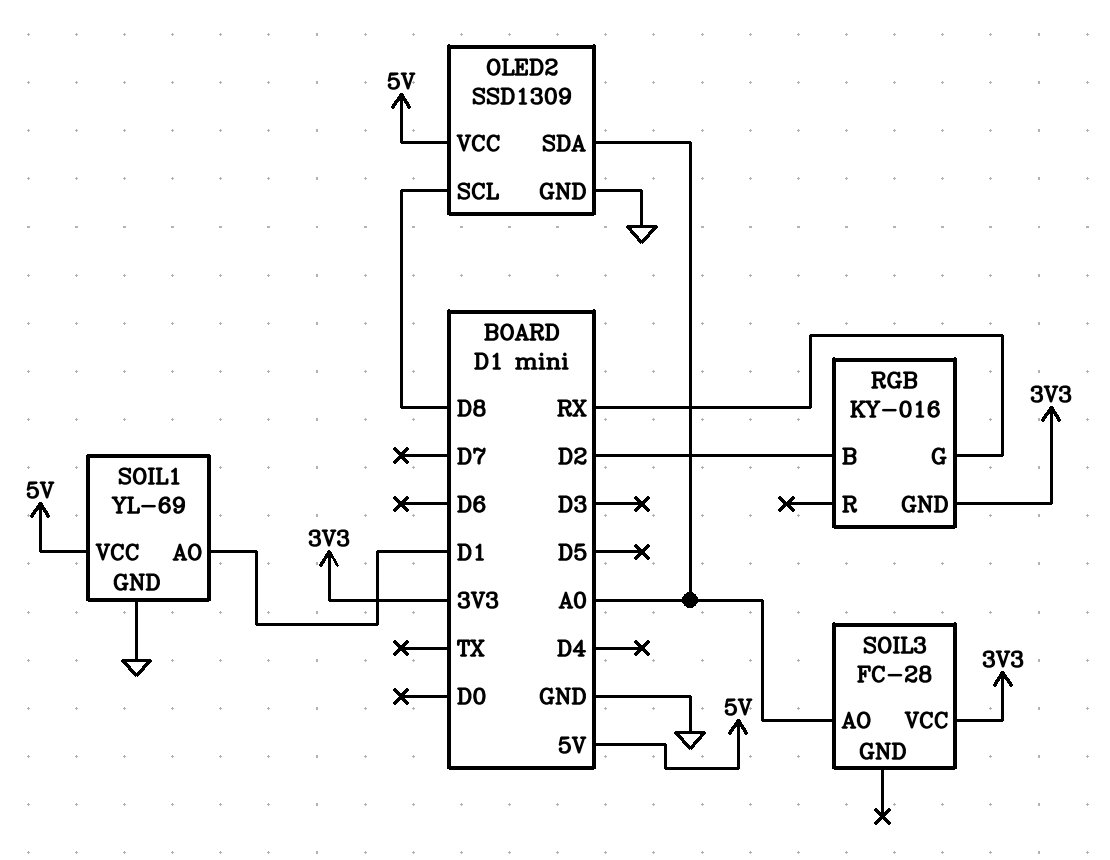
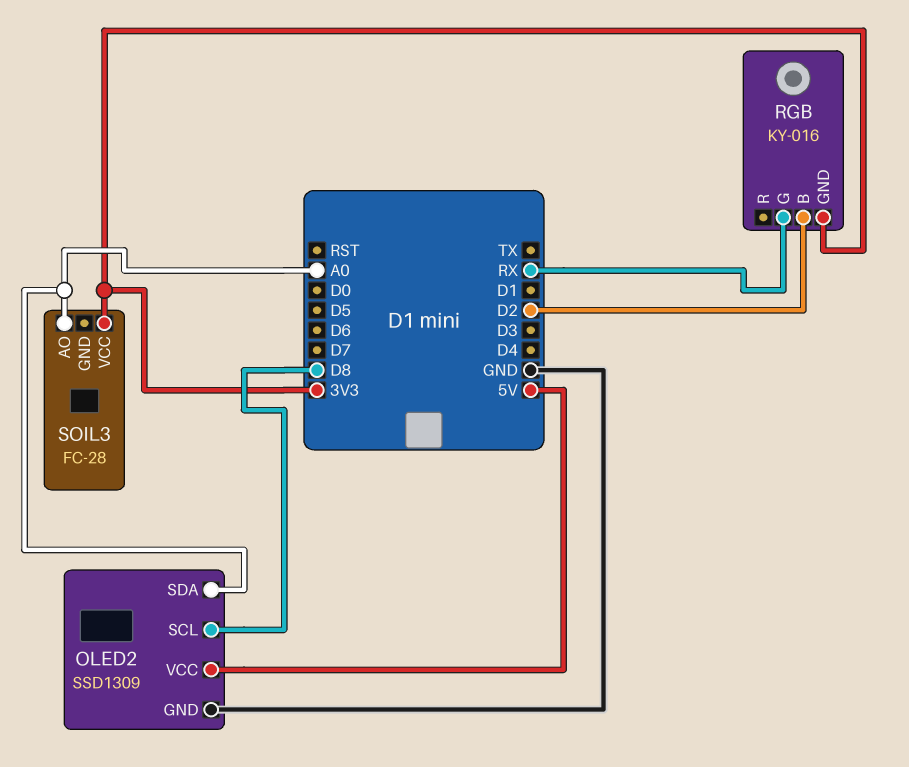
SOIL1: YL-69 -> none
SOIL1 pin AO: D1 -> none
SOIL1 pin GND: GND -> none
SOIL1 pin VCC: 5V -> none

